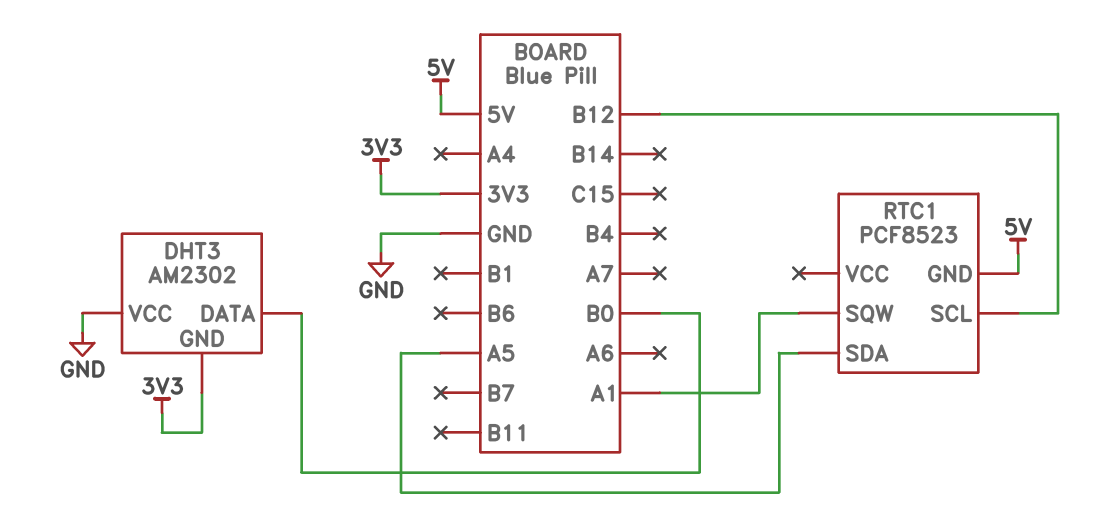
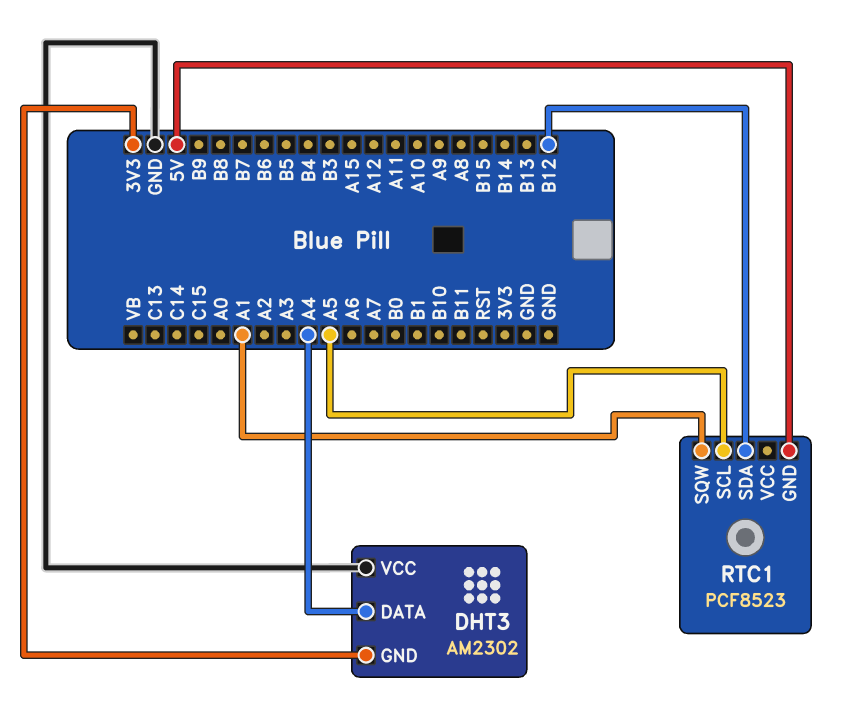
DHT3 pin DATA: B0 -> A4
RTC1 pin SCL: B12 -> A5
RTC1 pin SDA: A5 -> B12

